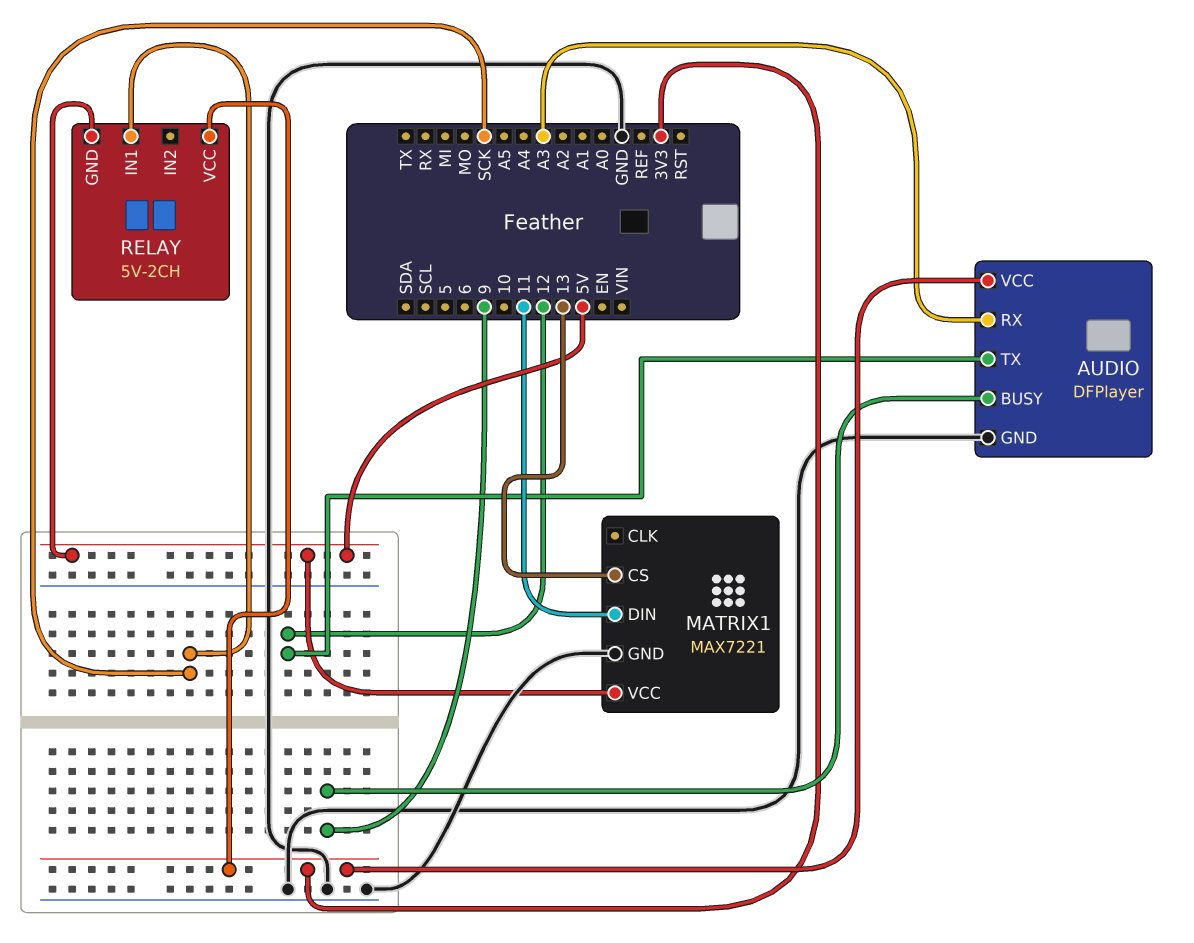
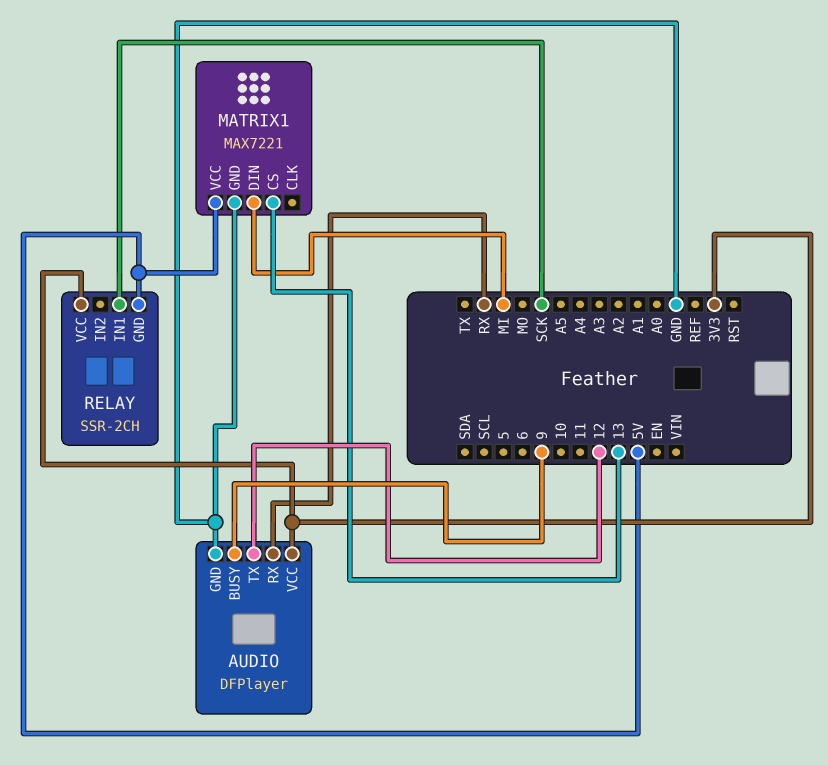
AUDIO pin RX: A3 -> RX
MATRIX1 pin DIN: 11 -> MI
RELAY: 5V-2CH -> SSR-2CH

